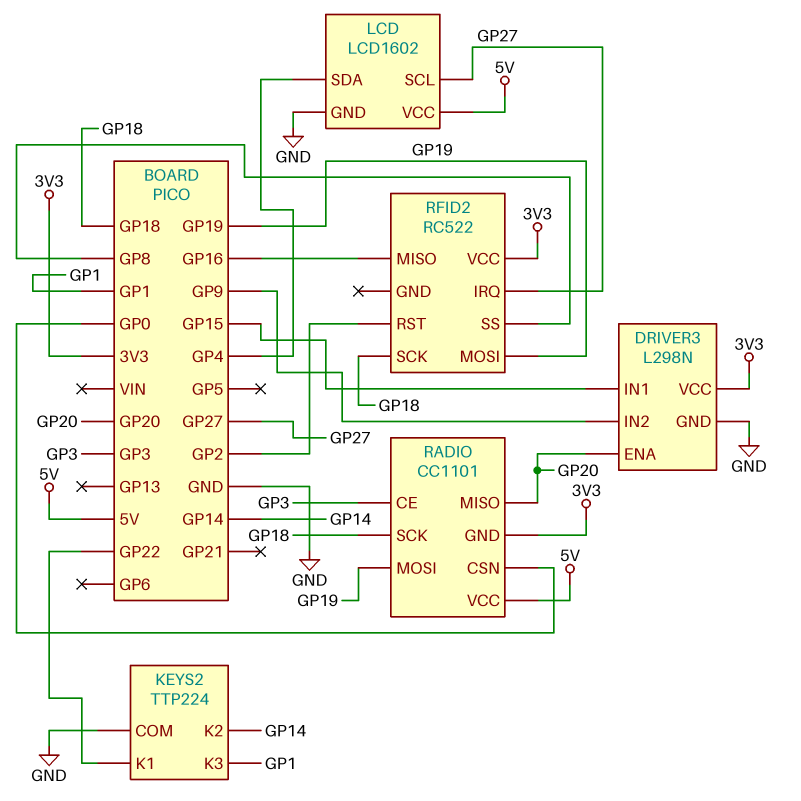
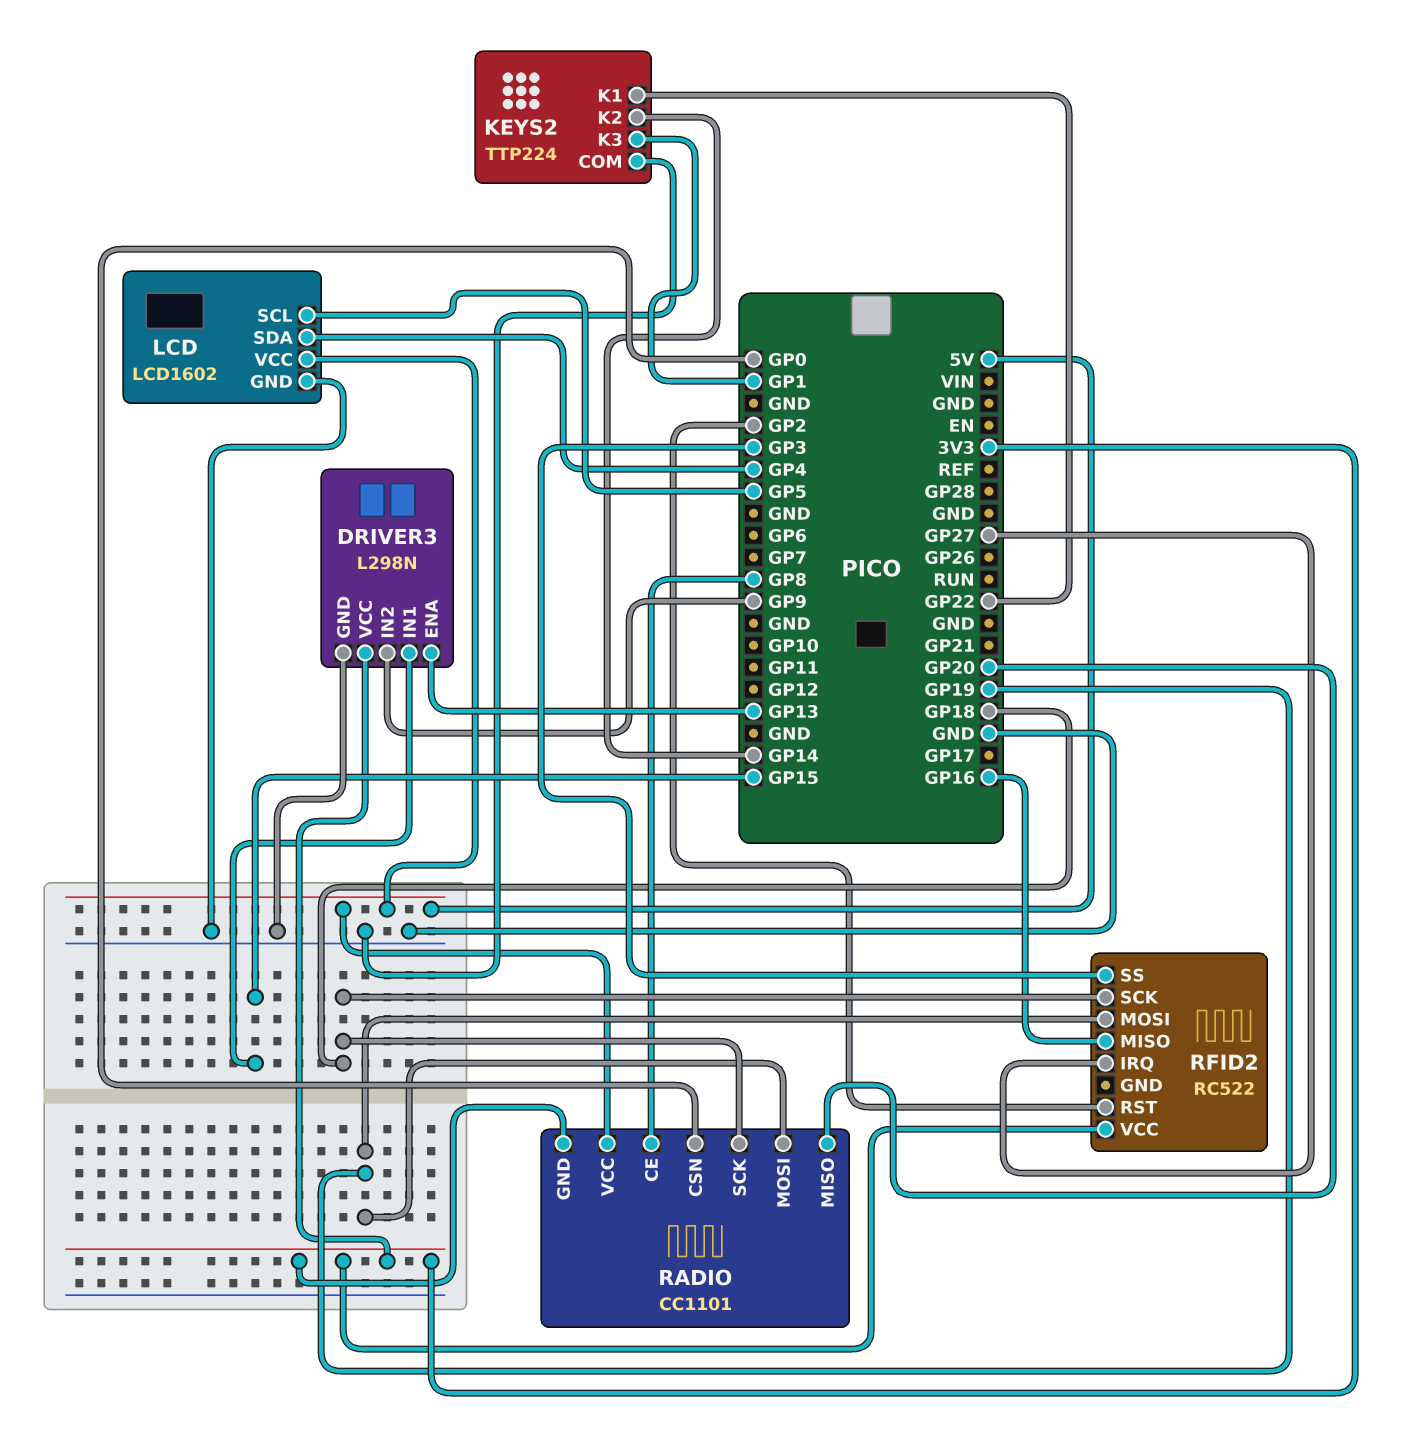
DRIVER3 pin ENA: GP20 -> GP13
LCD pin SCL: GP27 -> GP5
RADIO pin CE: GP3 -> GP8
RFID2 pin SS: GP8 -> GP3

